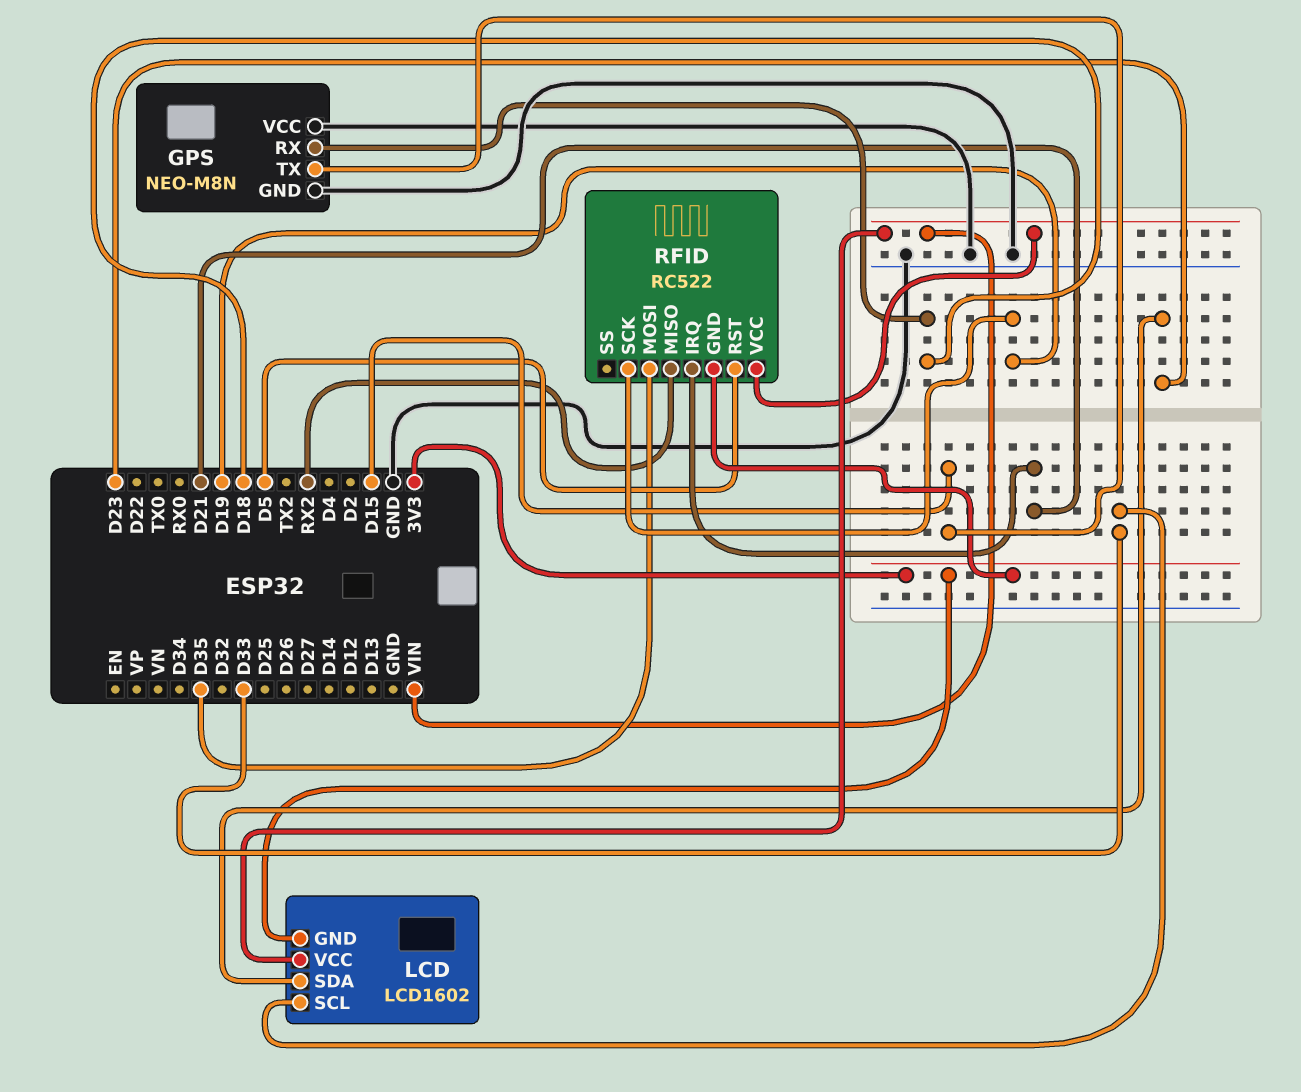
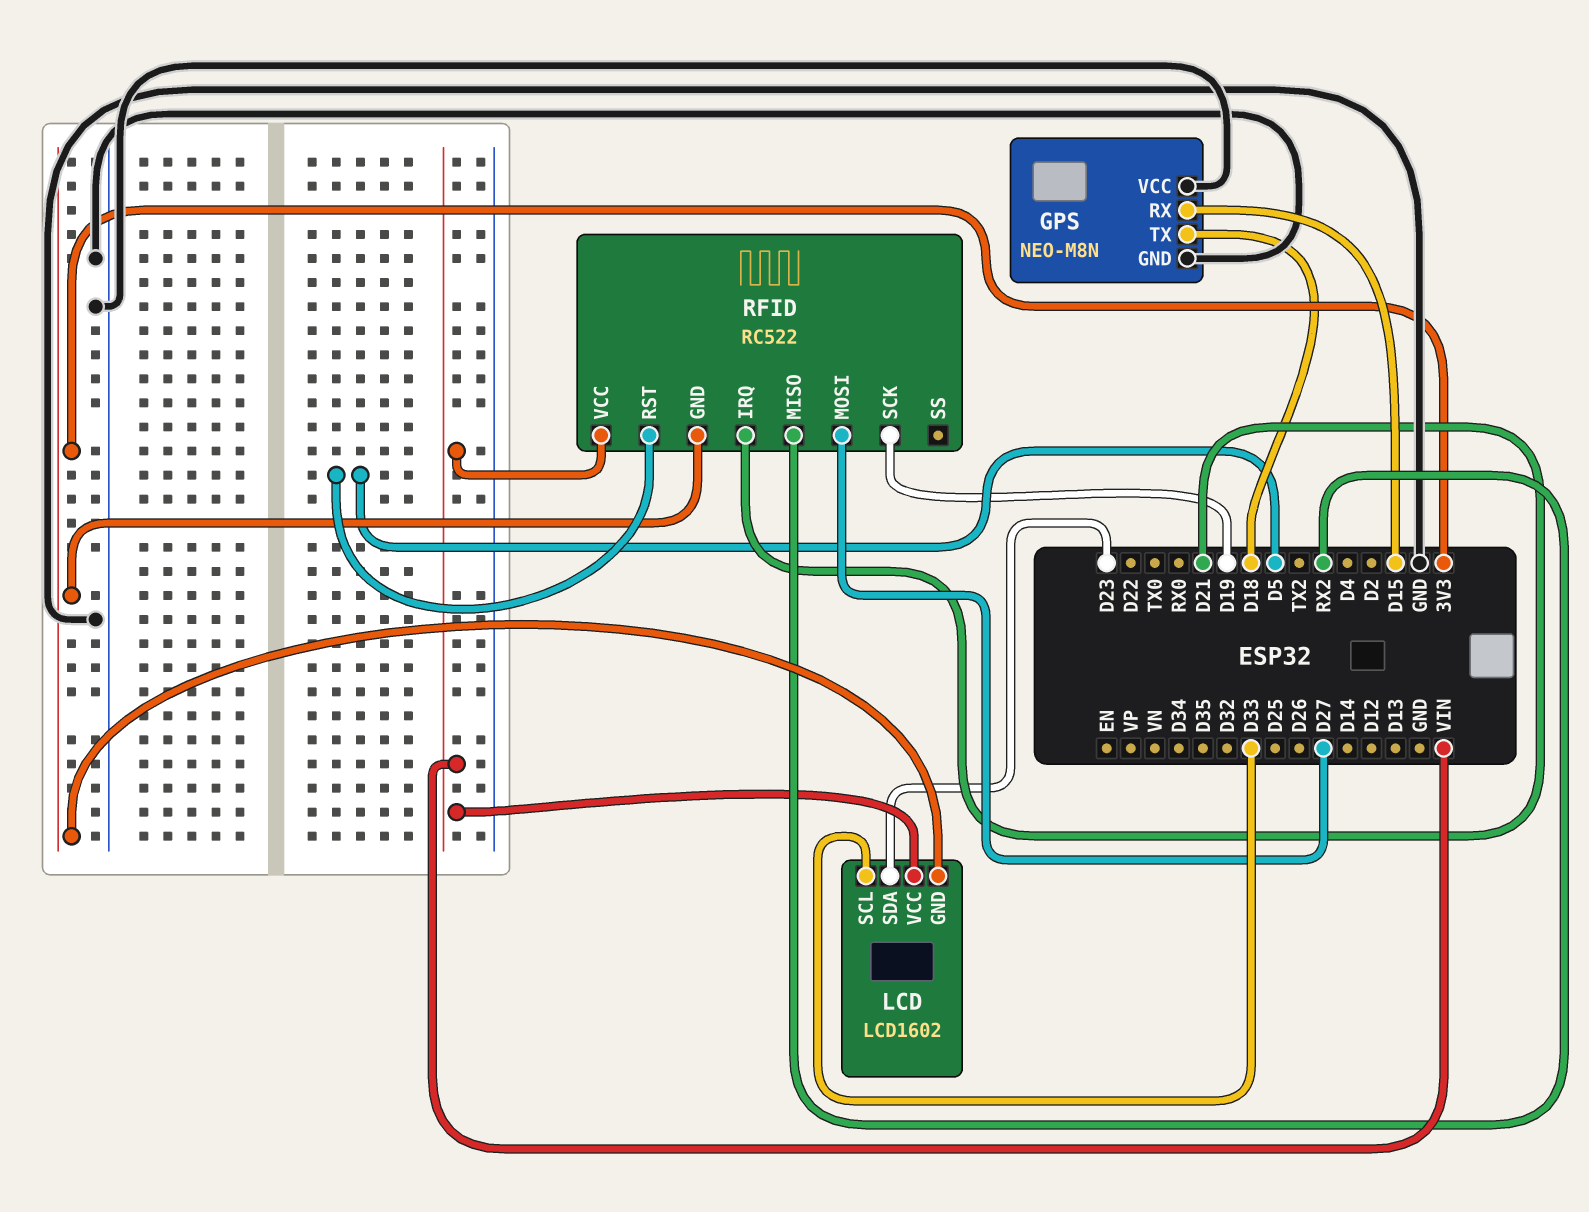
GPS pin RX: D18 -> D15
GPS pin TX: D15 -> D18
RFID pin MOSI: D35 -> D27

